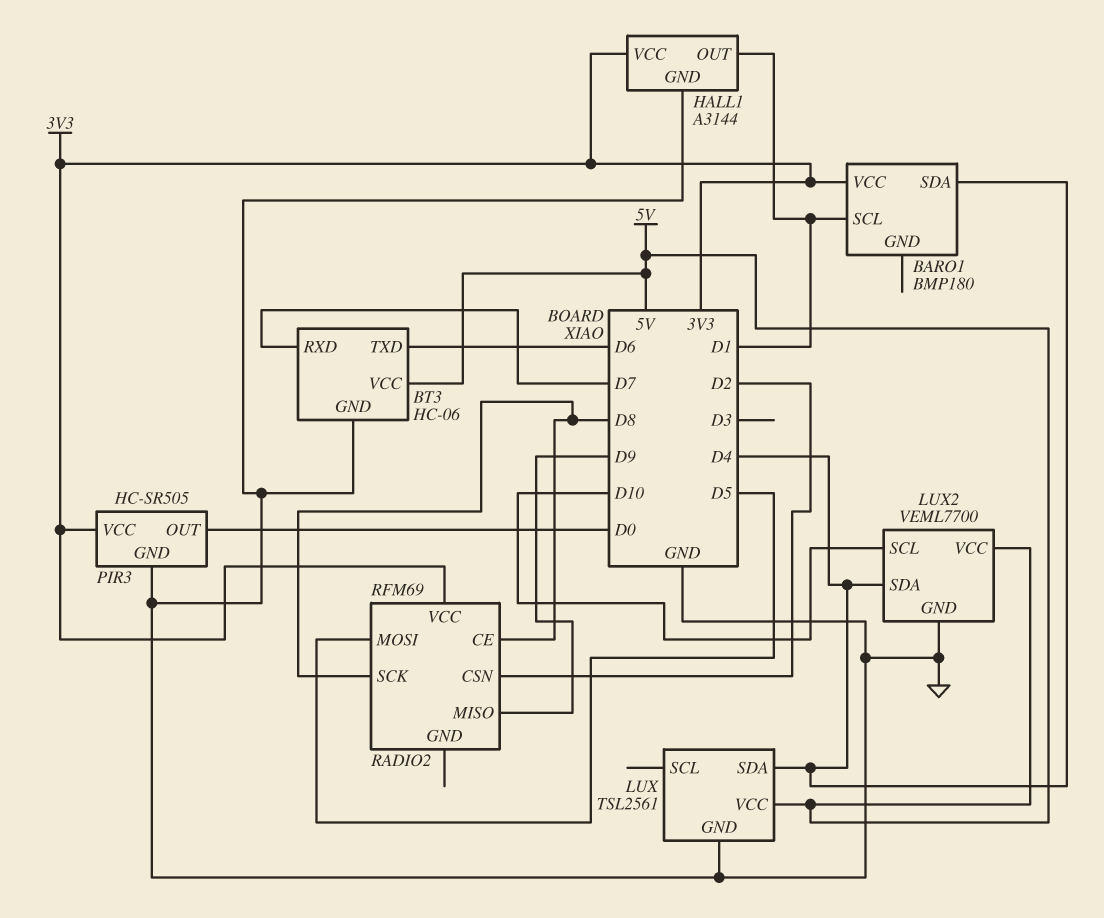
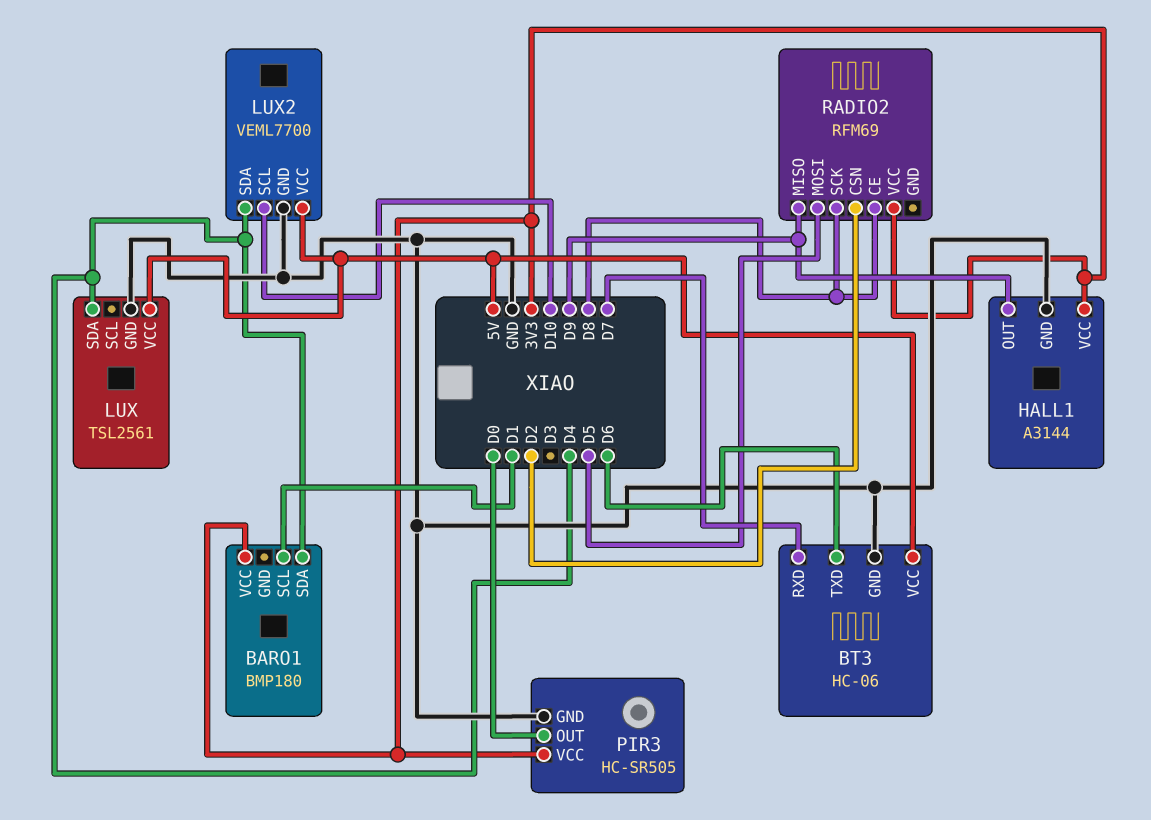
HALL1 pin OUT: D1 -> D9

